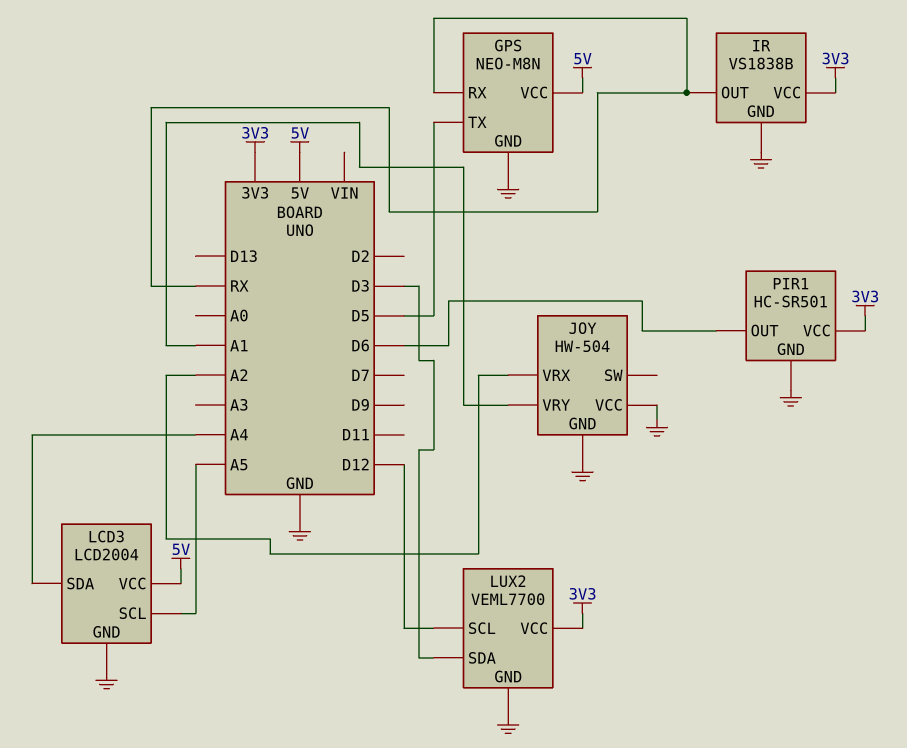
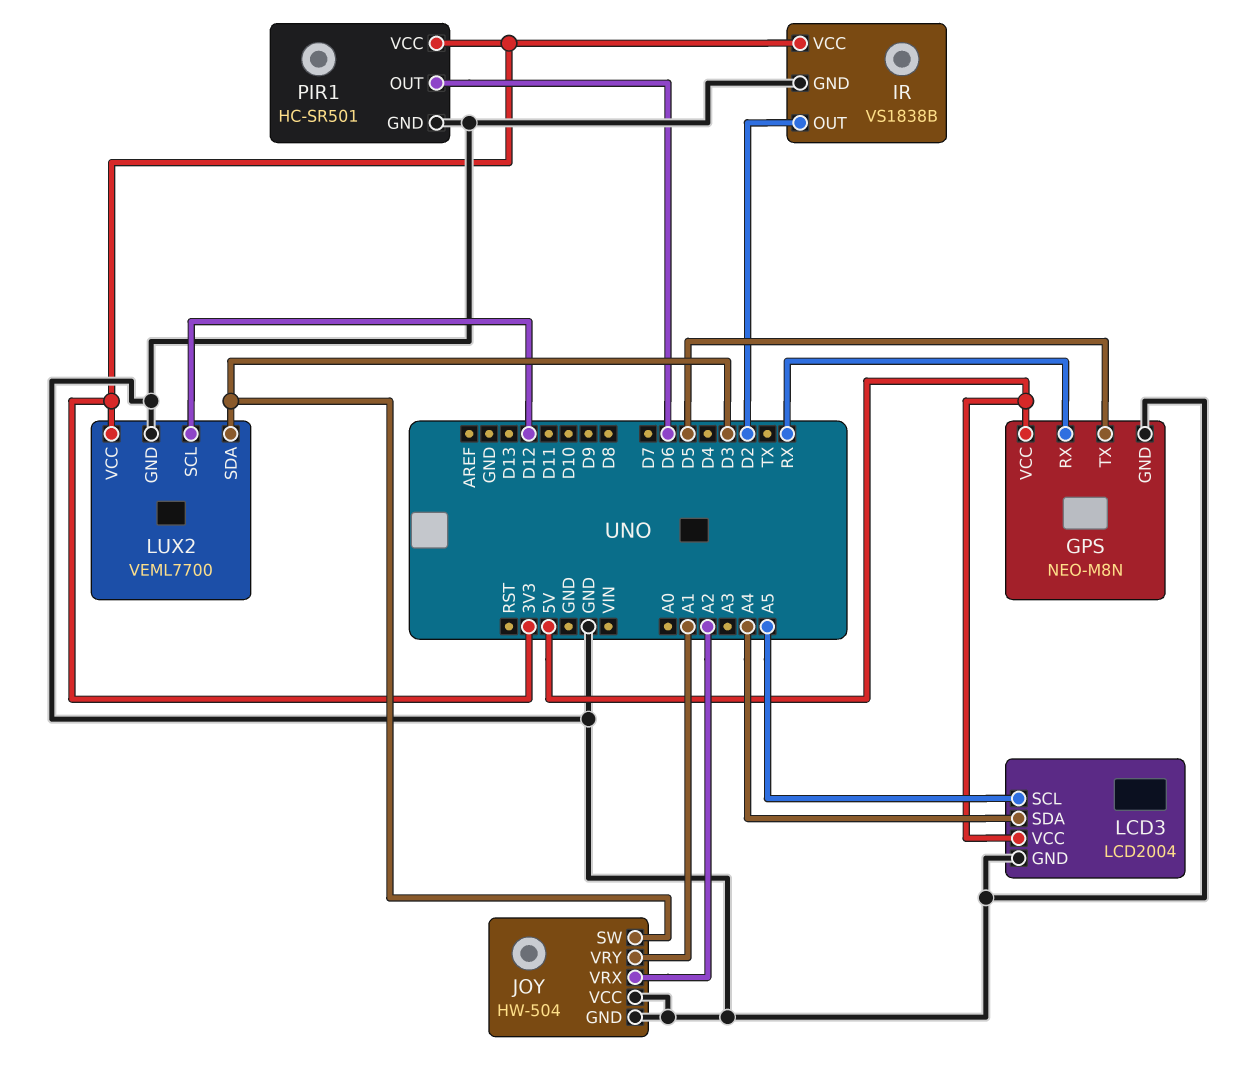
IR pin OUT: RX -> D2
JOY pin SW: none -> D3

